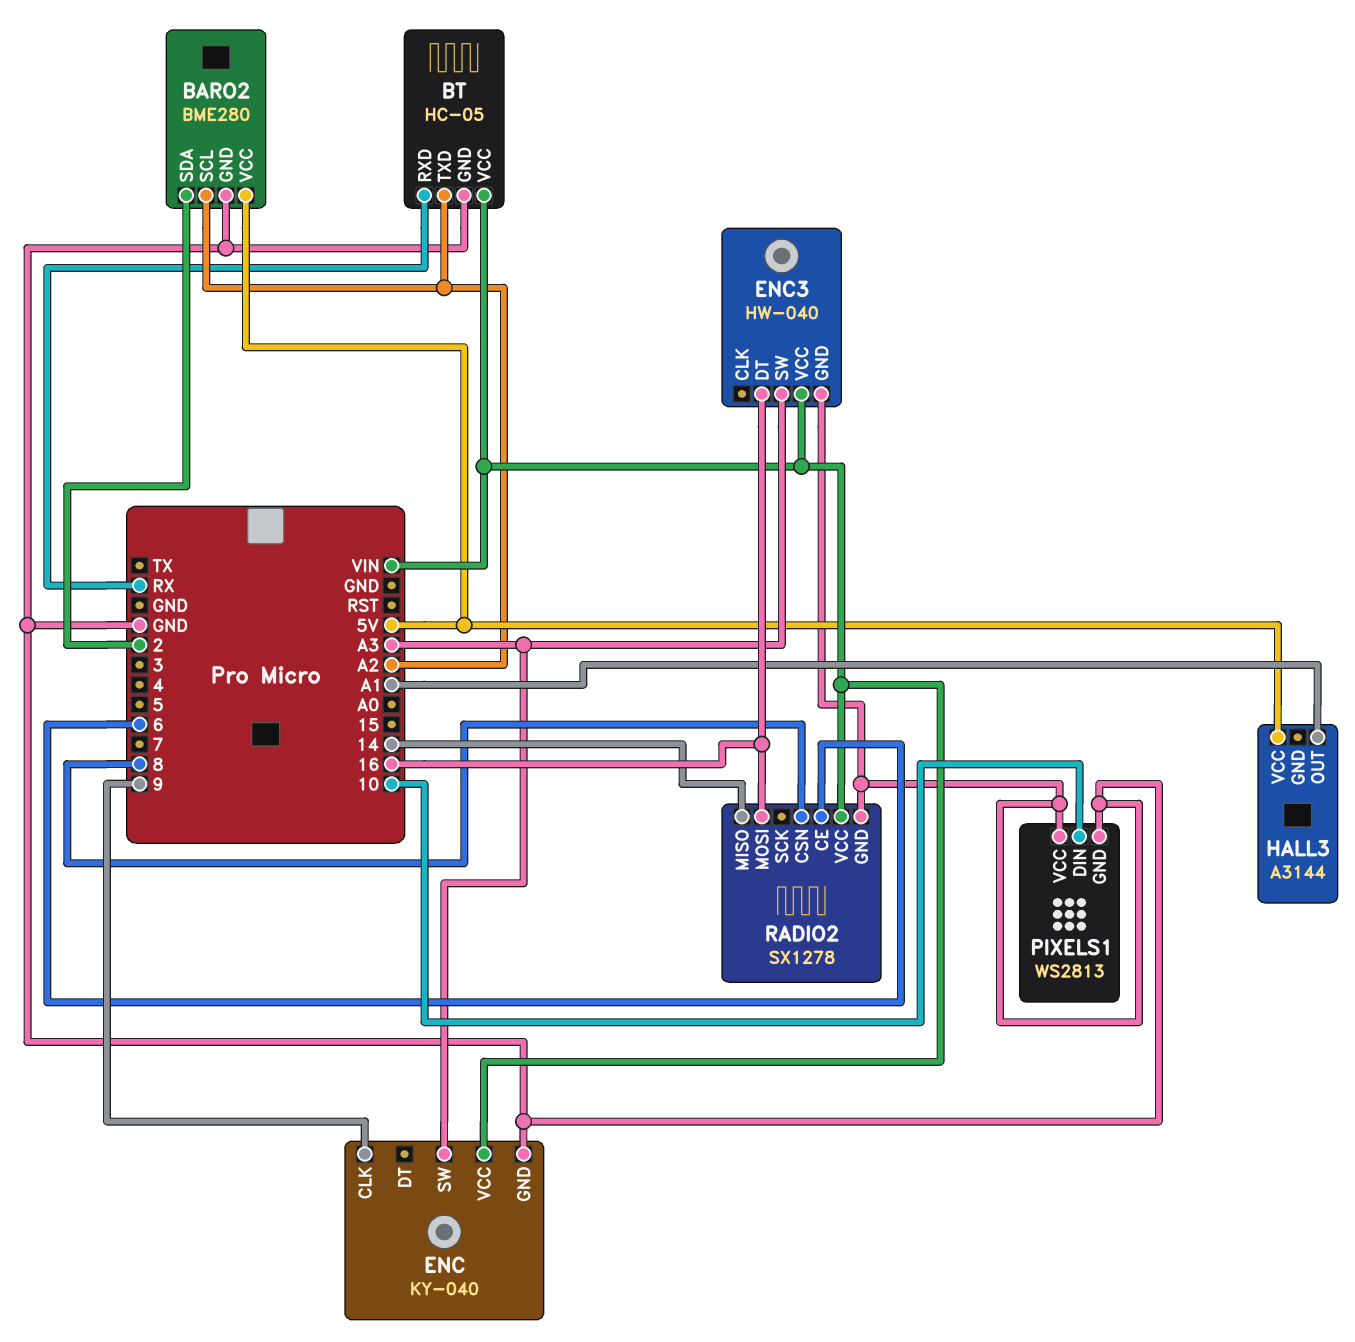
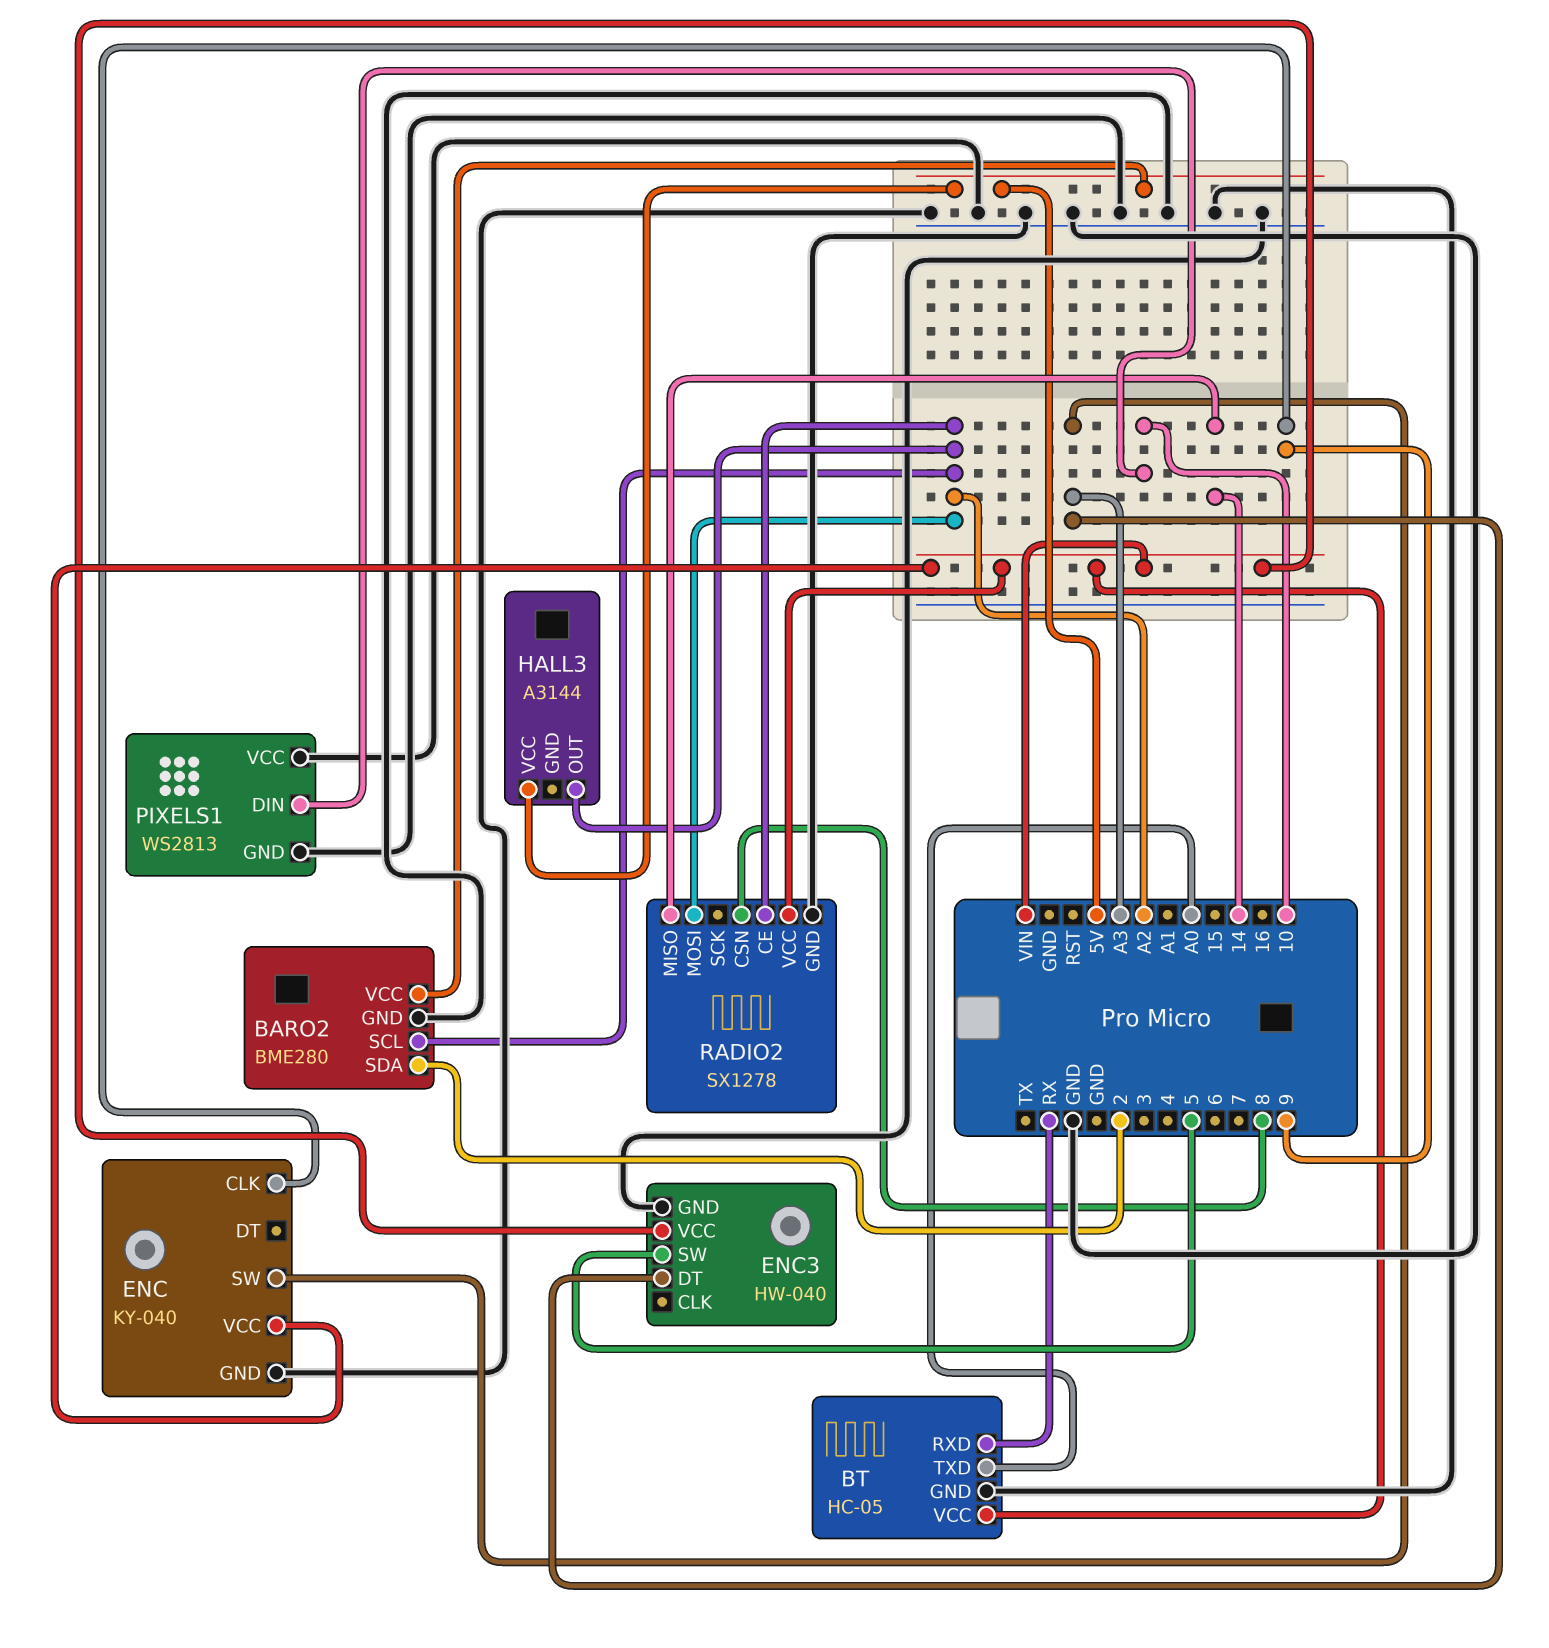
BT pin TXD: A2 -> A0
ENC3 pin DT: 16 -> A3
ENC3 pin SW: A3 -> 5
HALL3 pin OUT: A1 -> A2
RADIO2 pin CE: 6 -> A2
RADIO2 pin MOSI: 16 -> A2

